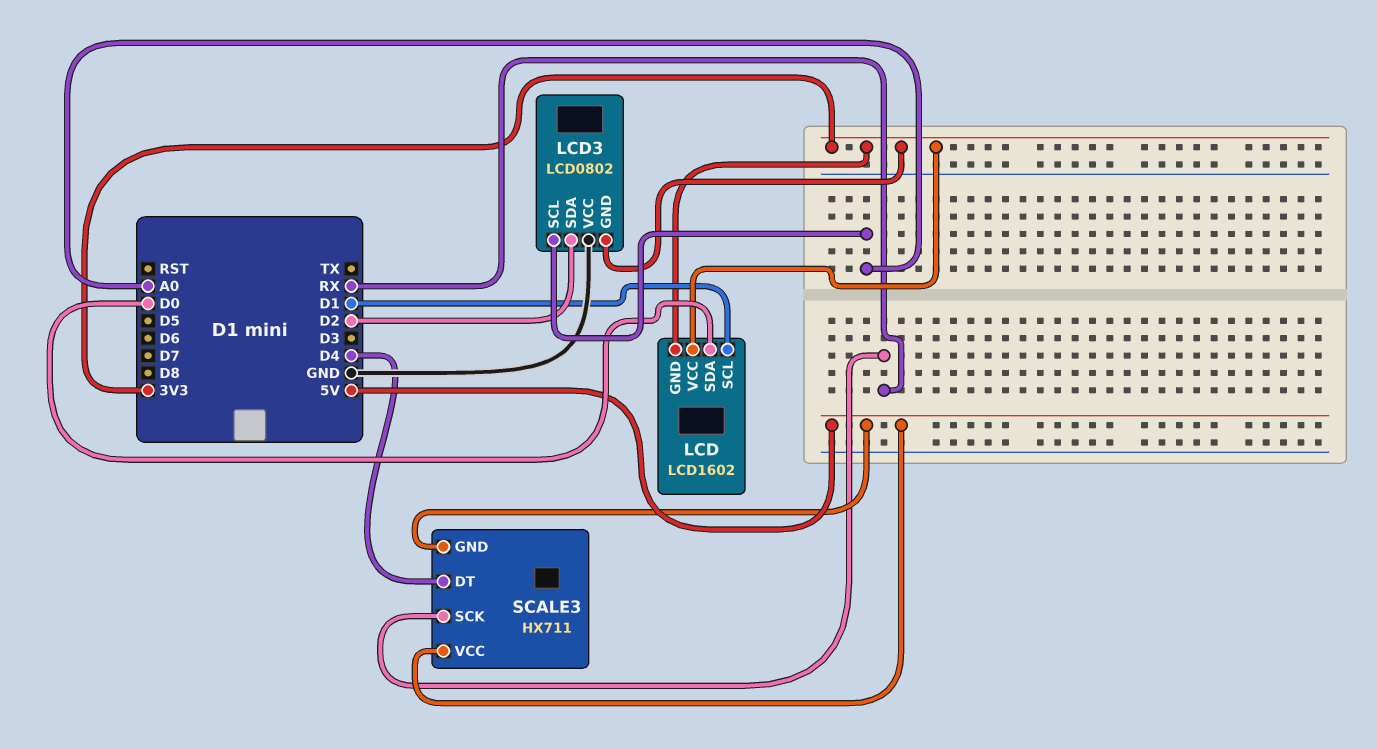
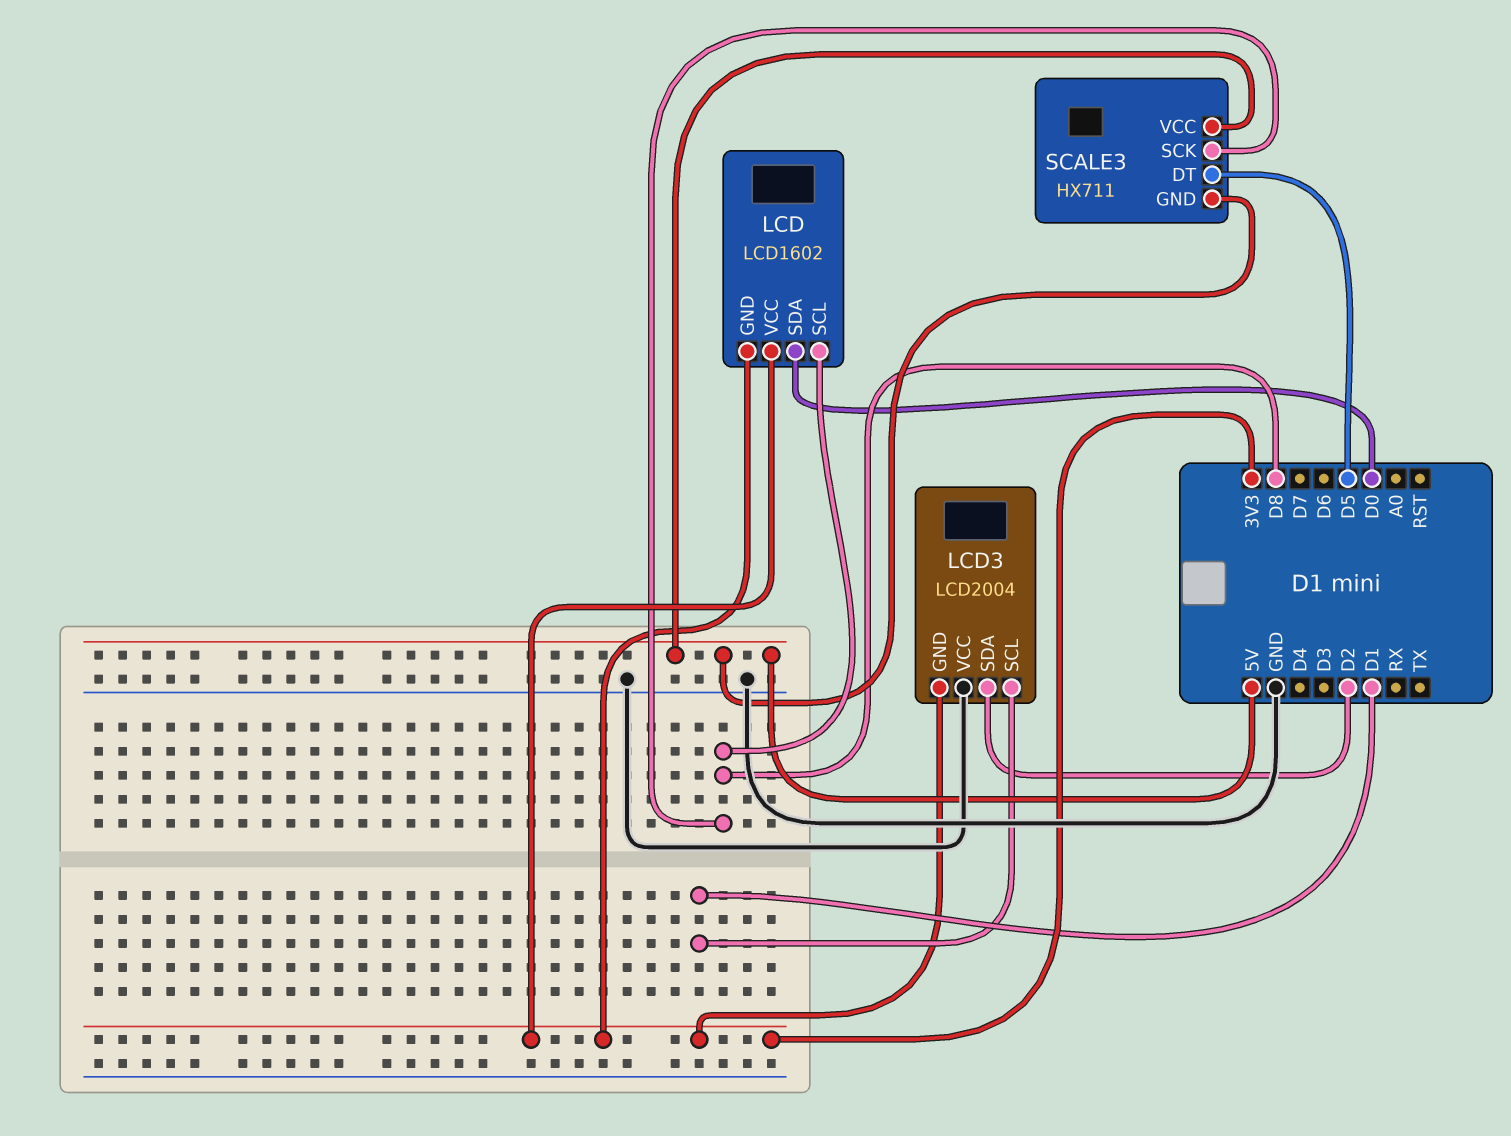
LCD pin SCL: D1 -> D8
LCD3: LCD0802 -> LCD2004
LCD3 pin SCL: A0 -> D1
SCALE3 pin DT: D4 -> D5
SCALE3 pin SCK: RX -> D8

